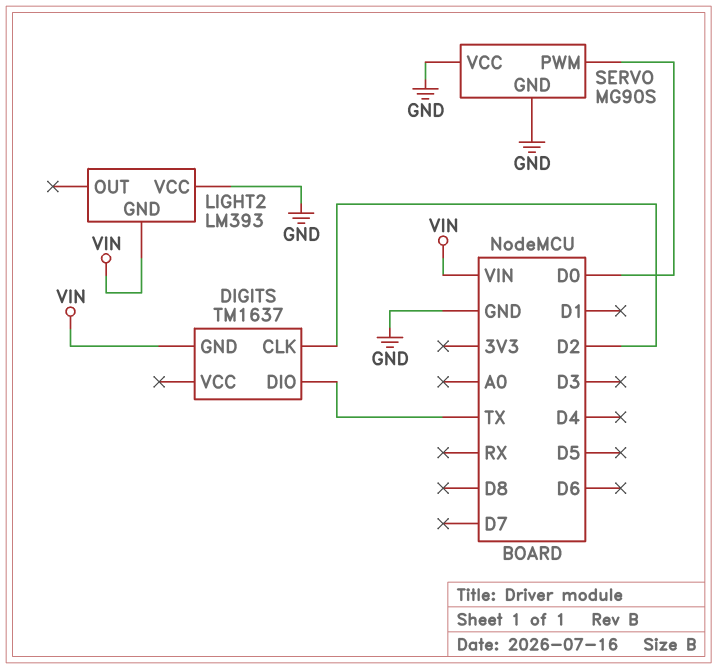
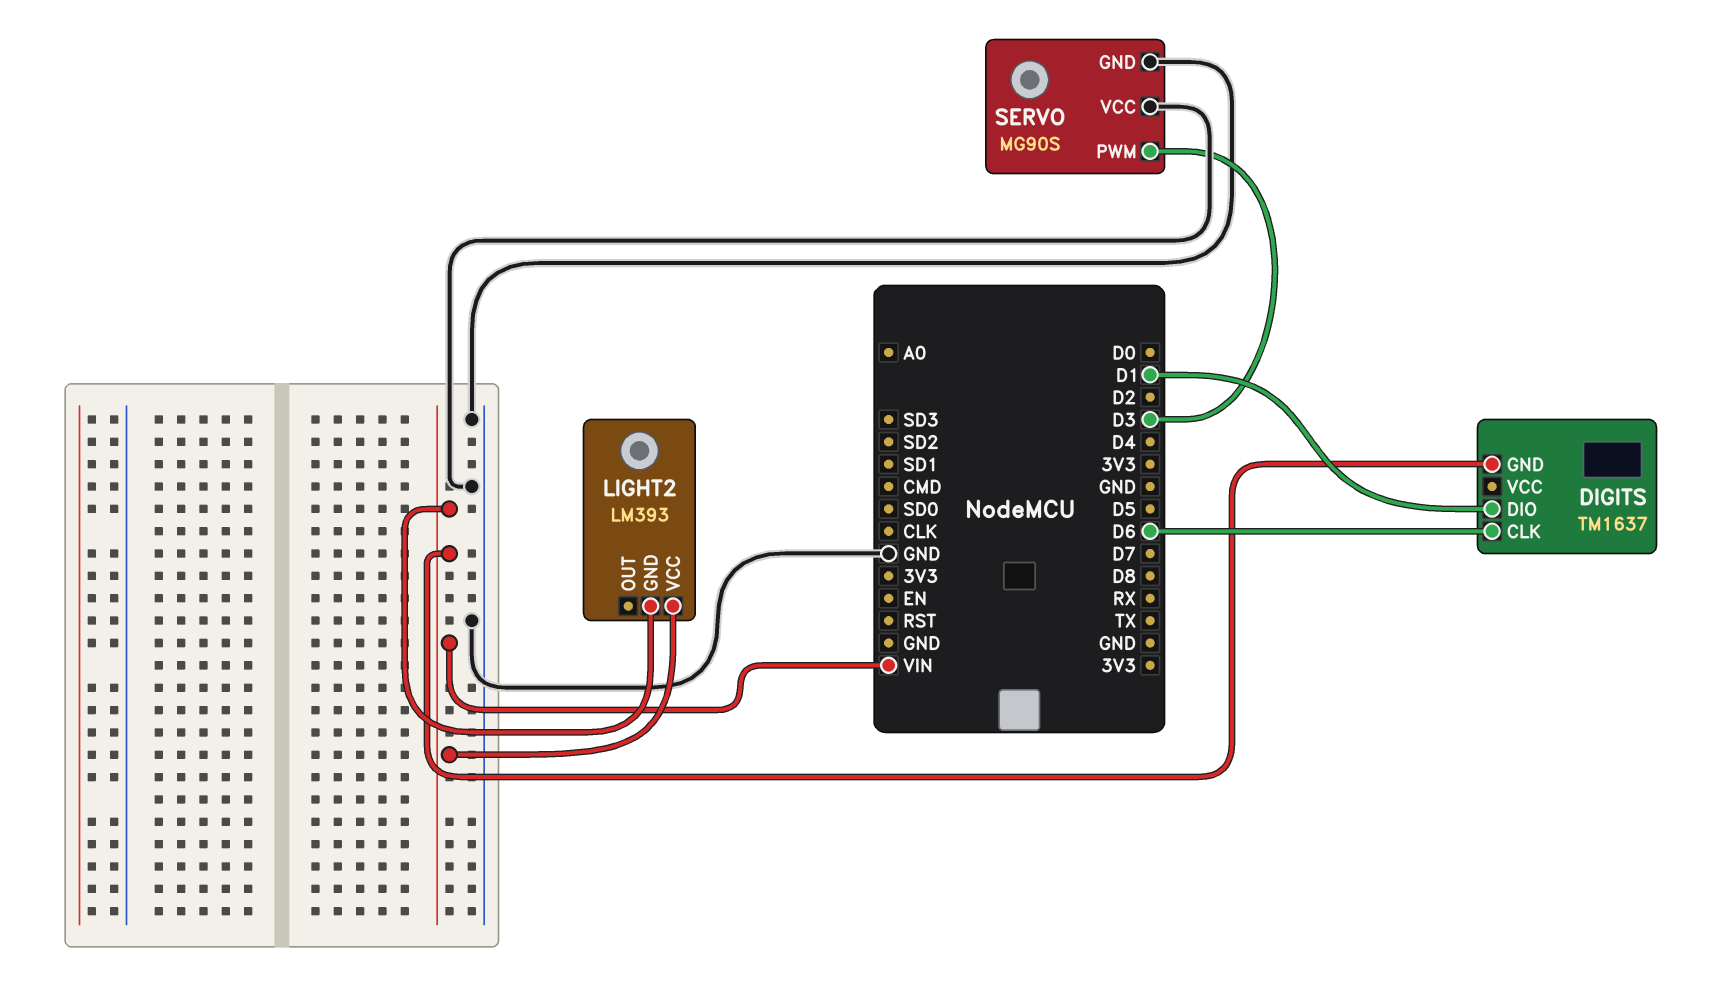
DIGITS pin CLK: D2 -> D6
DIGITS pin DIO: TX -> D1
LIGHT2 pin VCC: GND -> VIN
SERVO pin PWM: D0 -> D3

